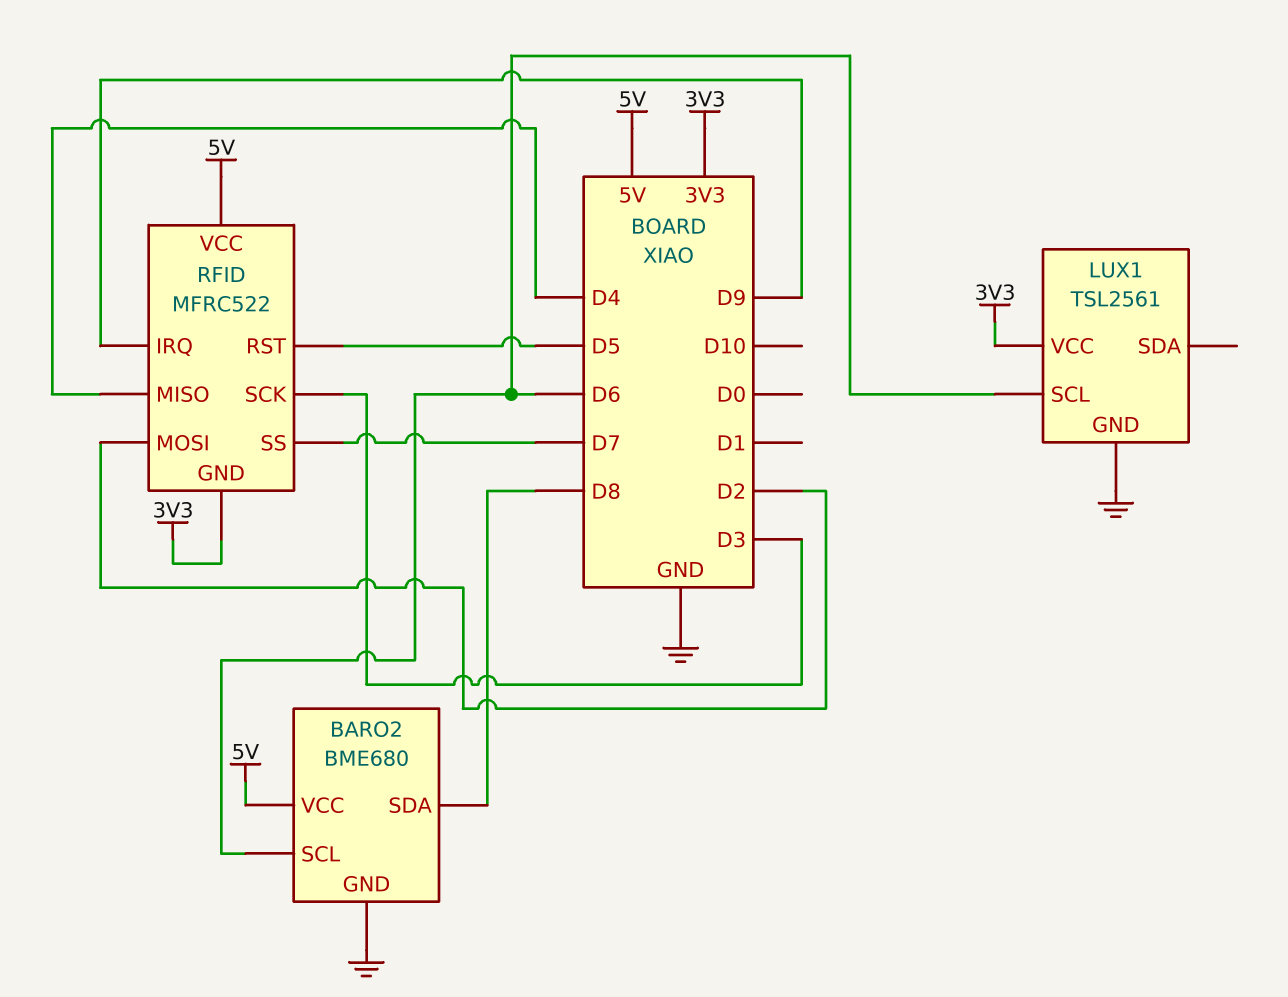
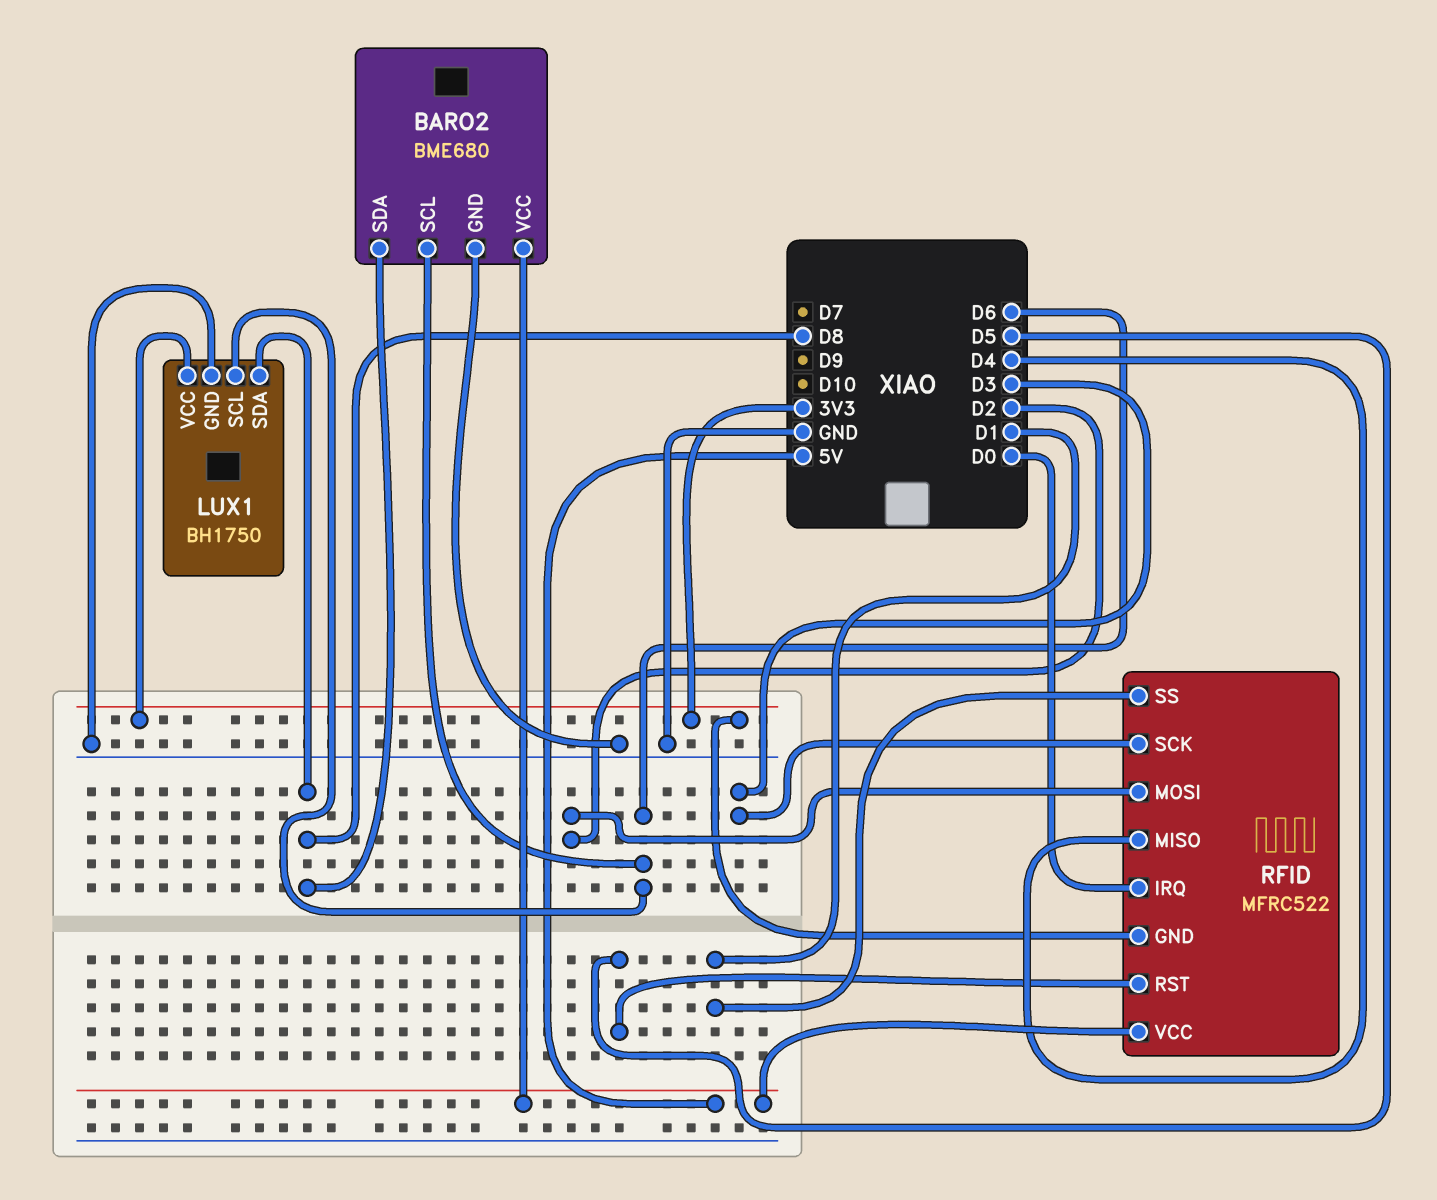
LUX1: TSL2561 -> BH1750
LUX1 pin SDA: none -> D8
RFID pin IRQ: D9 -> D0
RFID pin SS: D7 -> D1

